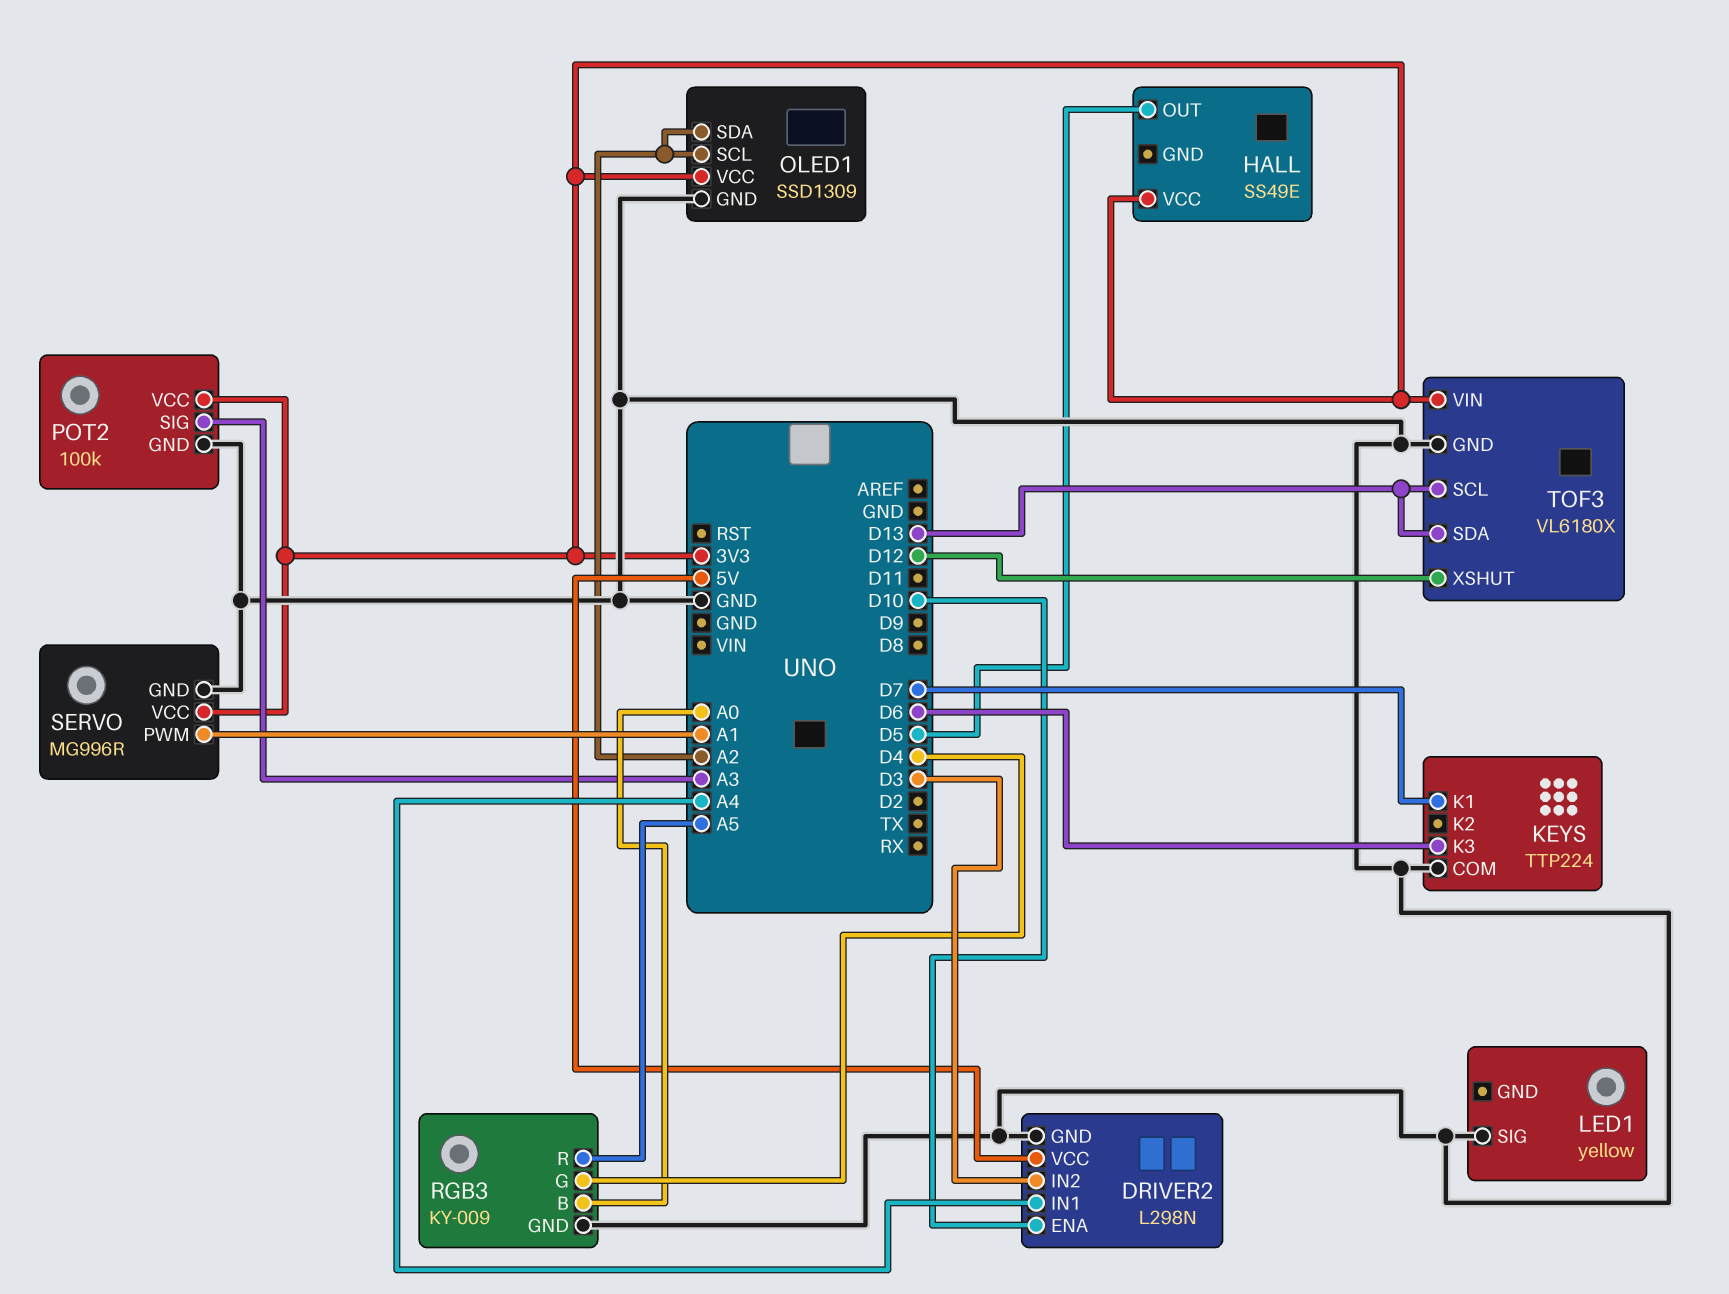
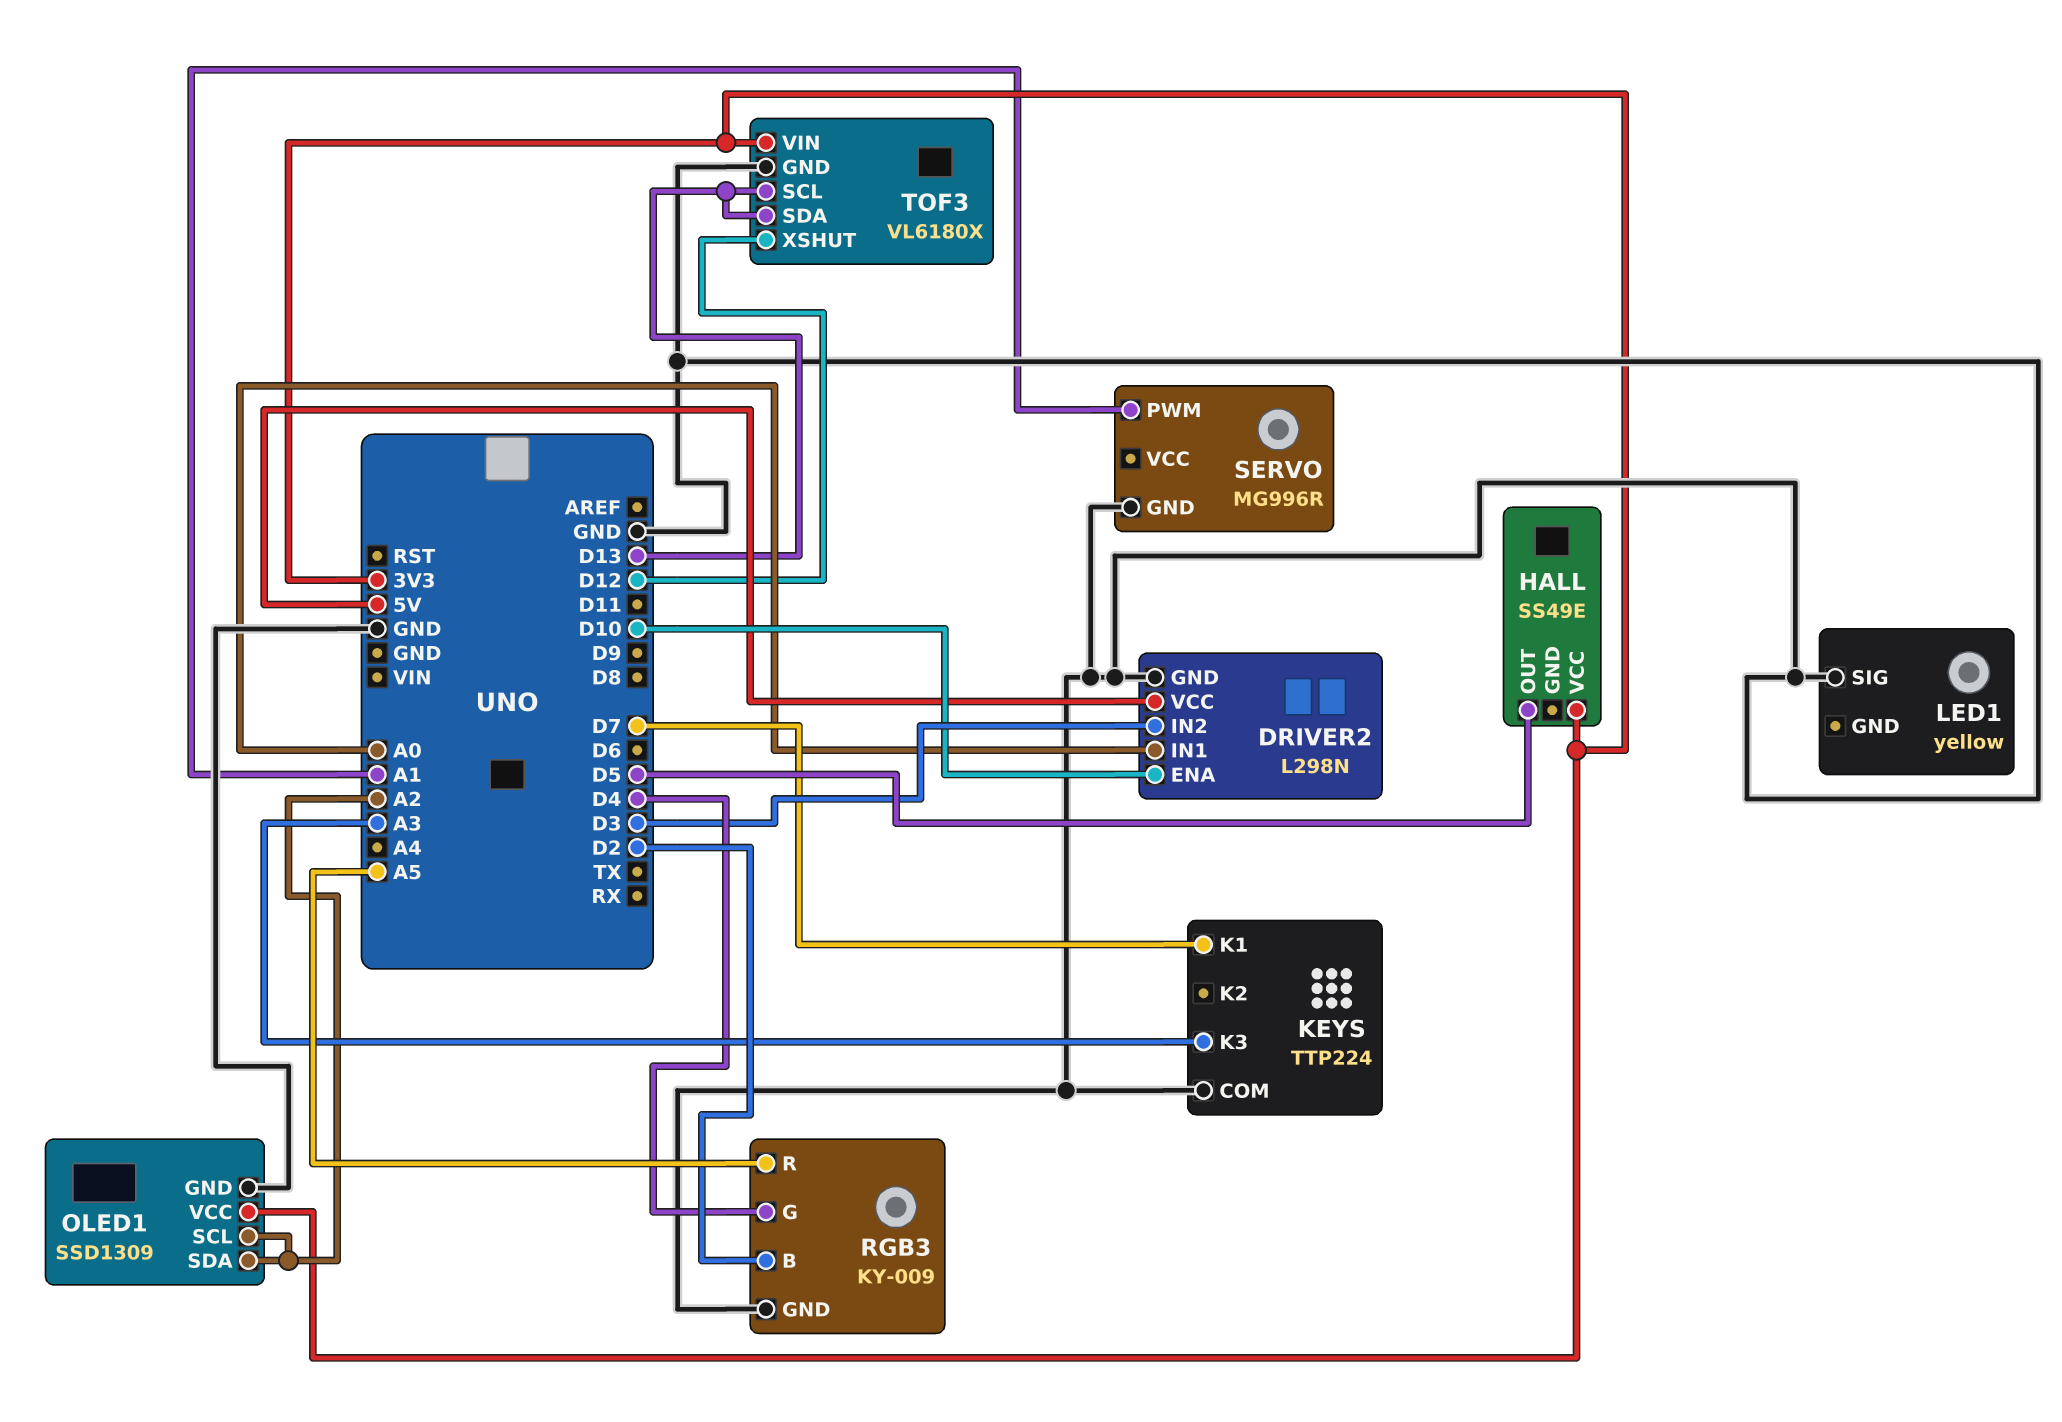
DRIVER2 pin IN1: A4 -> A0
KEYS pin K3: D6 -> A3
POT2: 100k -> none
POT2 pin GND: GND -> none
POT2 pin SIG: A3 -> none
POT2 pin VCC: 3V3 -> none
RGB3 pin B: A0 -> D2
SERVO pin VCC: 3V3 -> none

